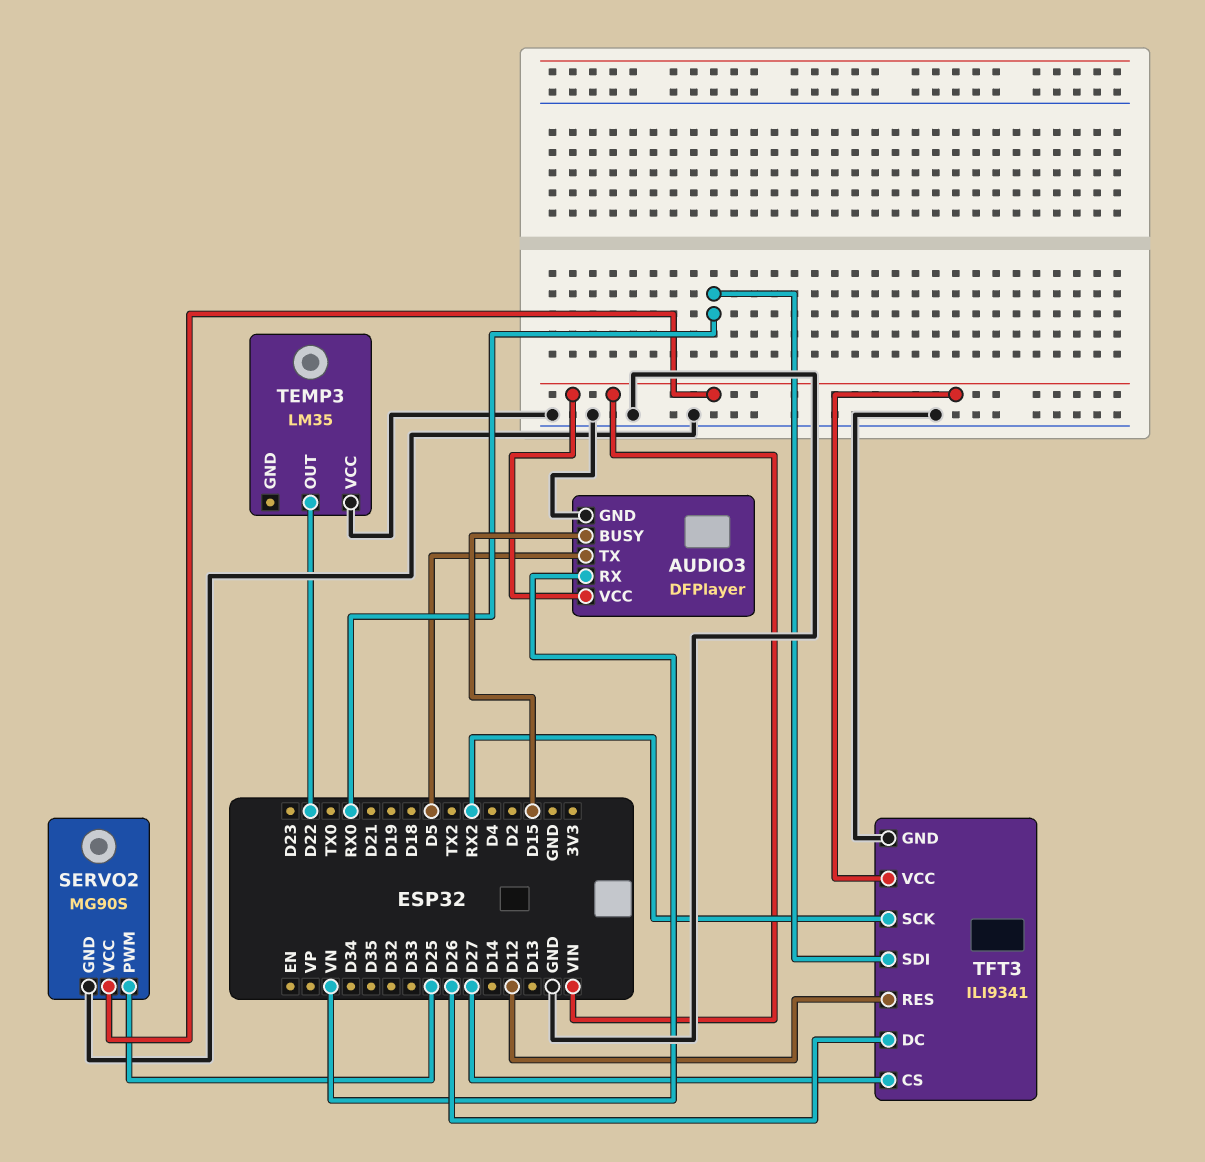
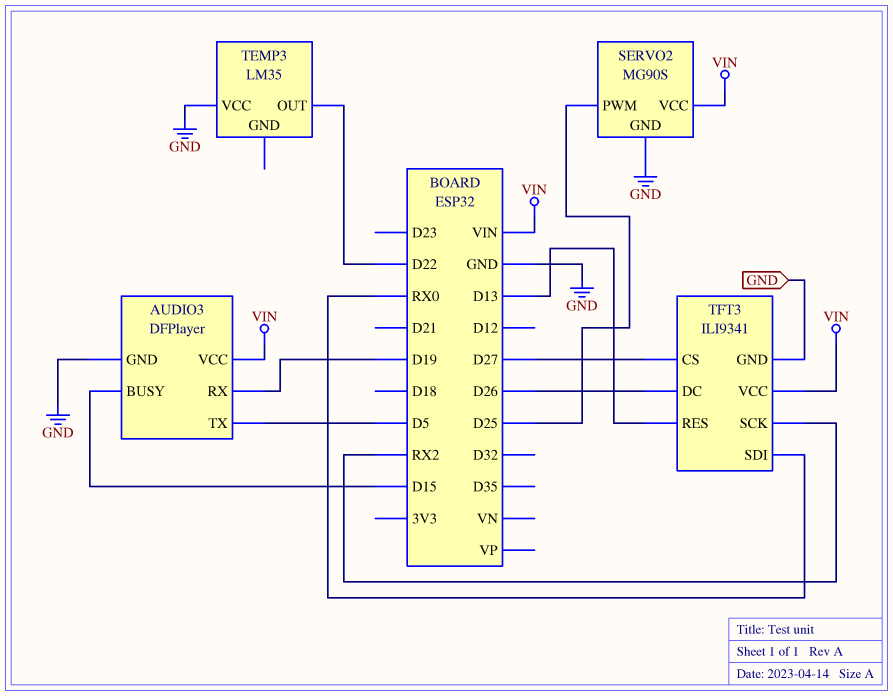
AUDIO3 pin RX: VN -> D19
TFT3 pin RES: D12 -> D13

